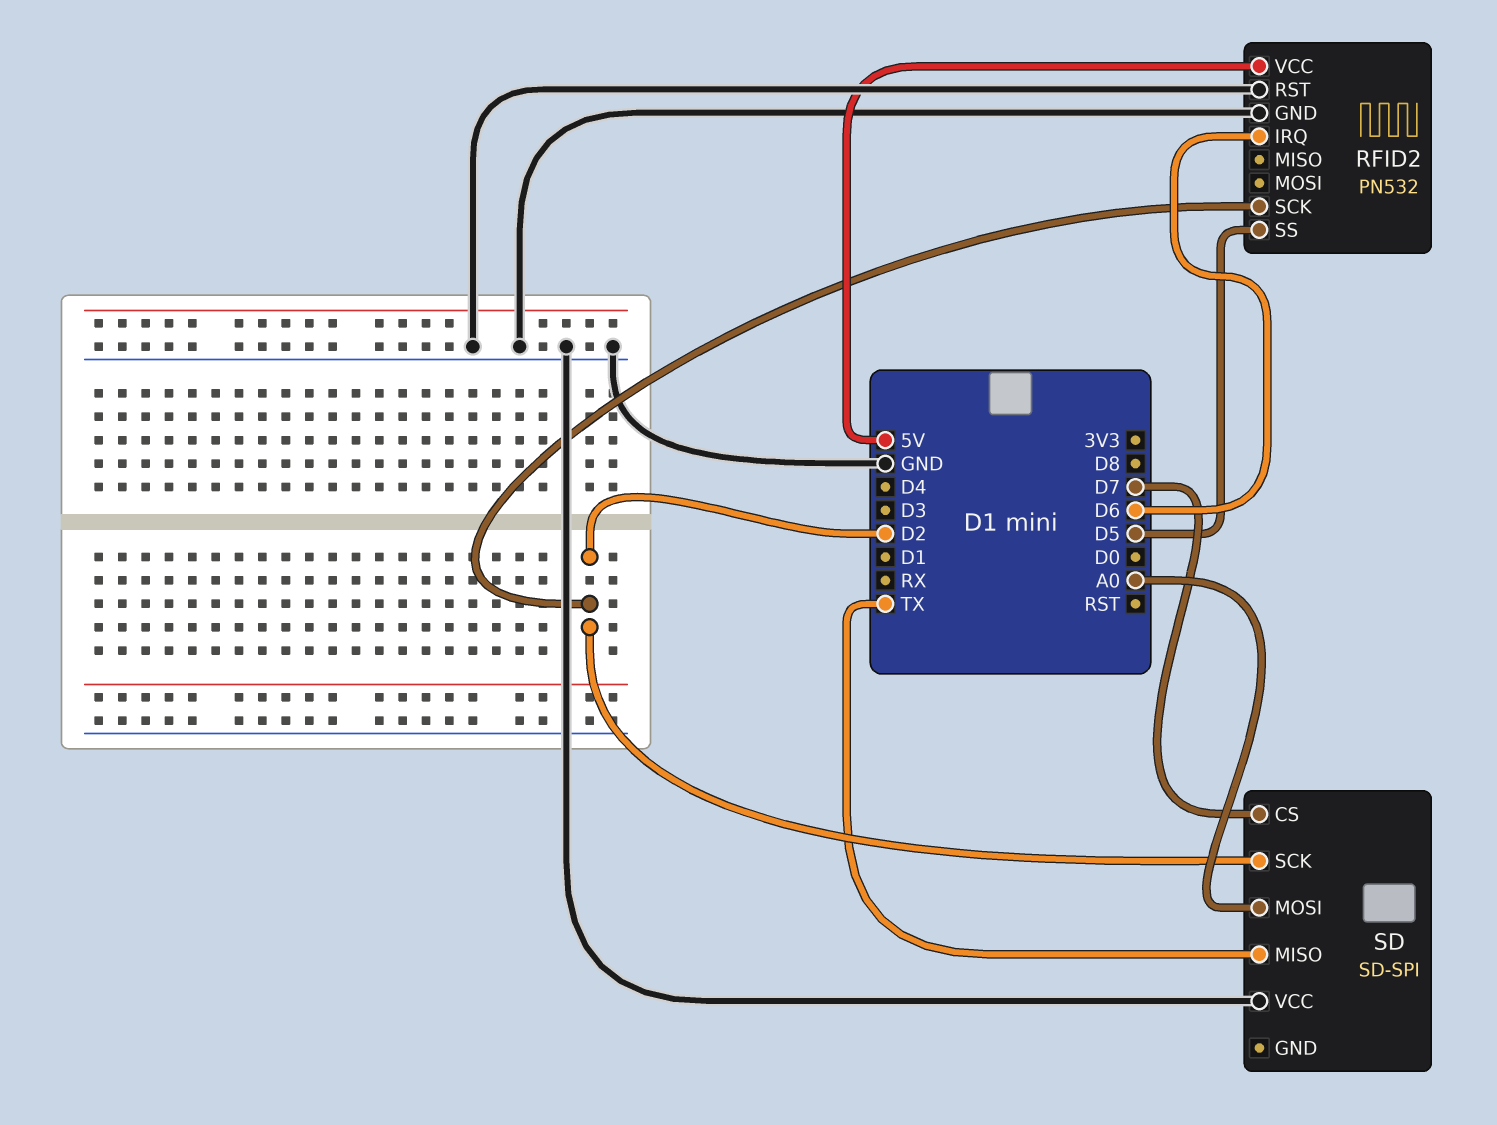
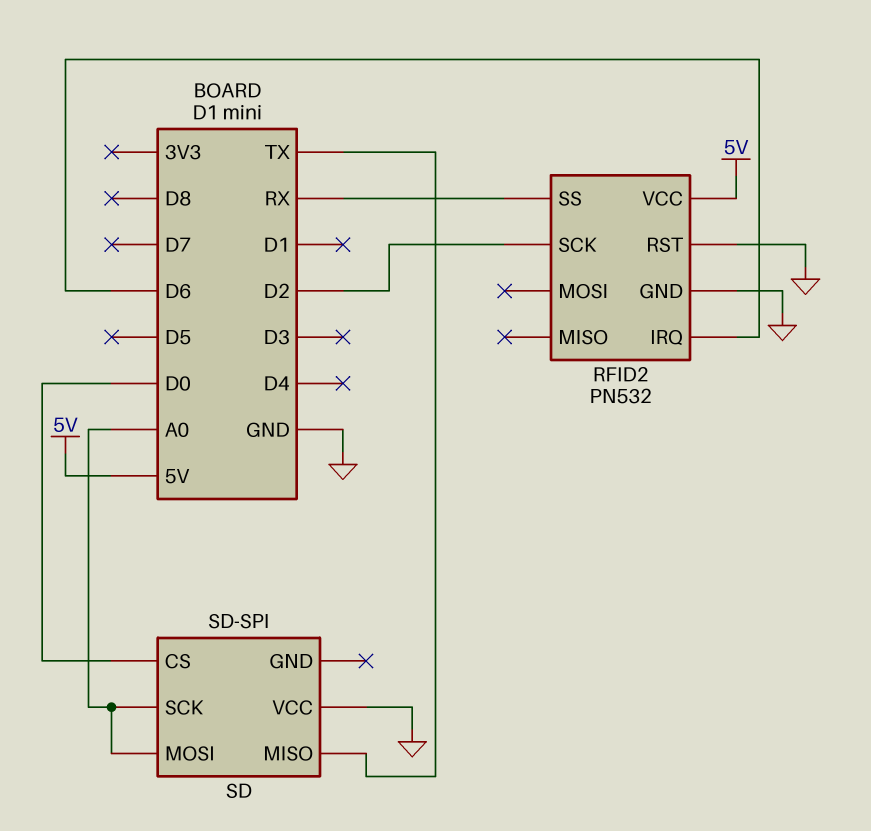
RFID2 pin SS: D5 -> RX
SD pin CS: D7 -> D0
SD pin SCK: D2 -> A0

